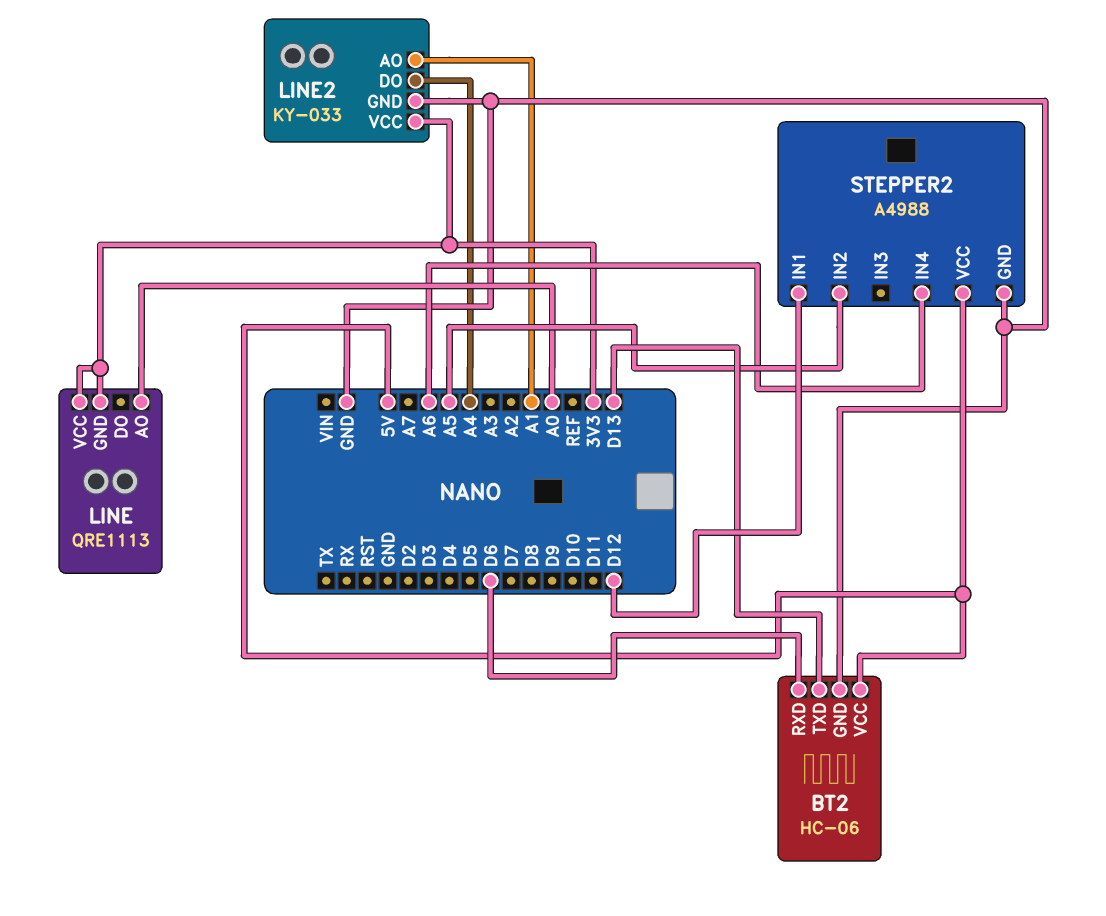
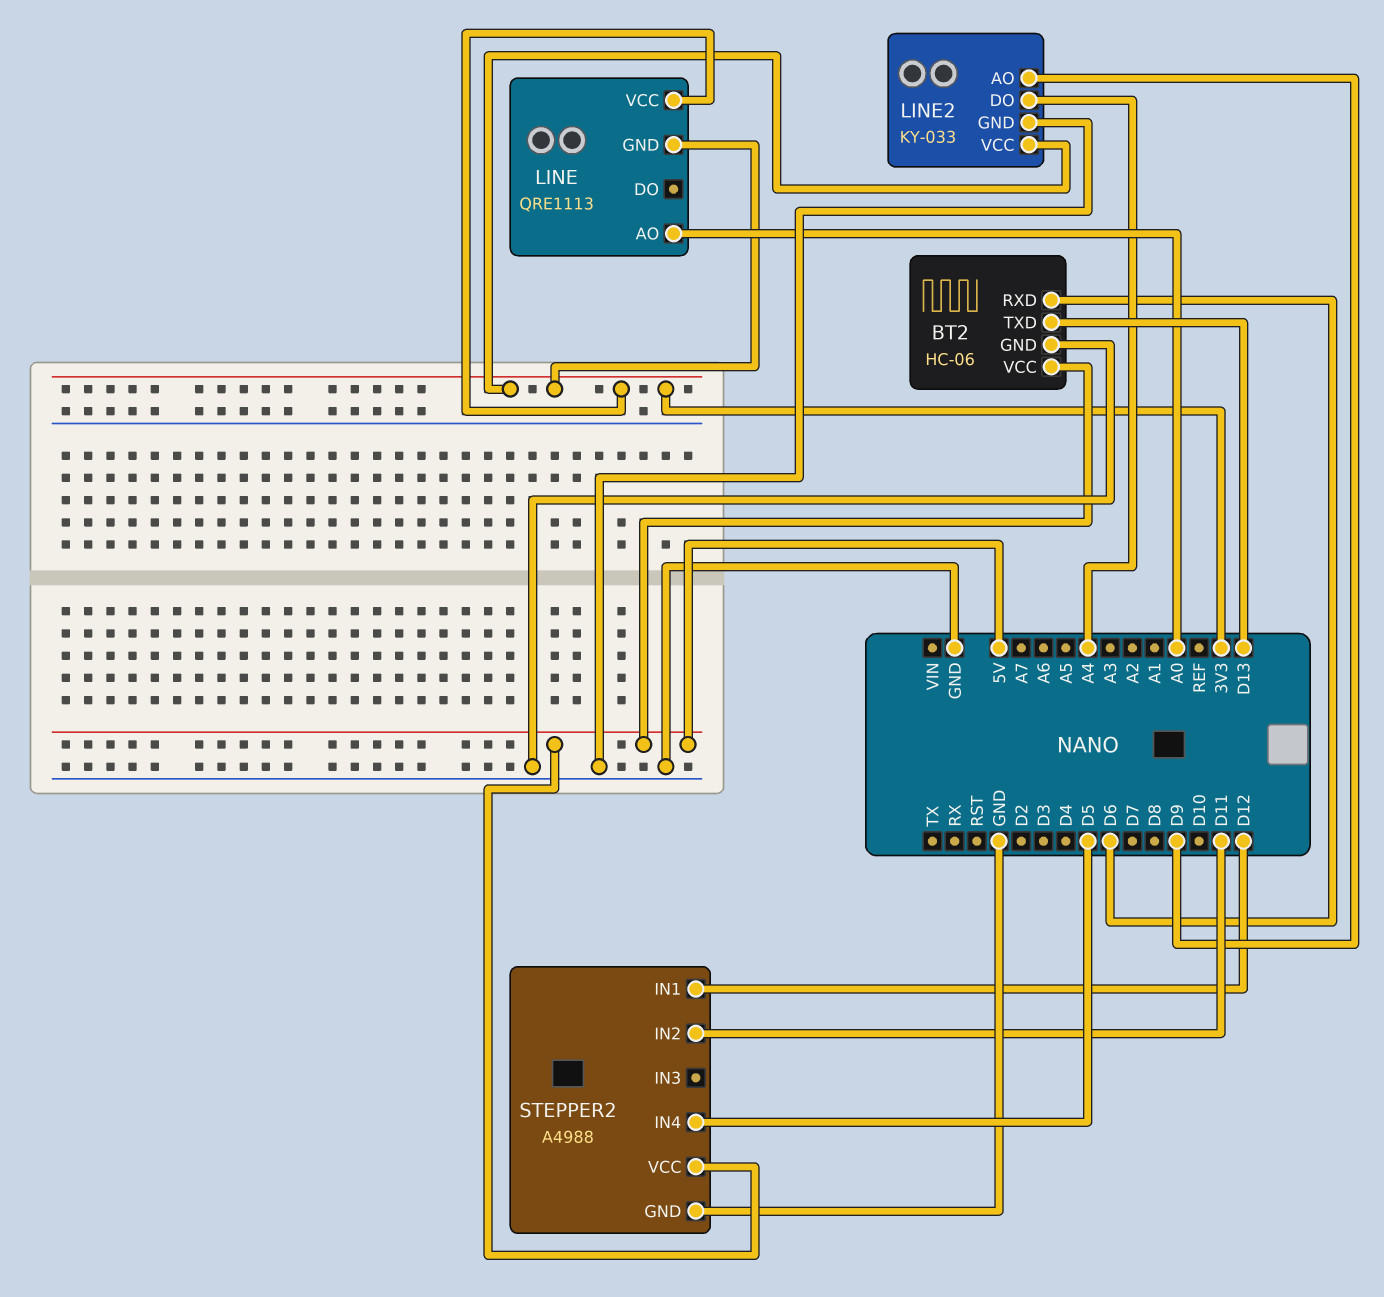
LINE2 pin AO: A1 -> D9
STEPPER2 pin IN2: A5 -> D11
STEPPER2 pin IN4: A6 -> D5

